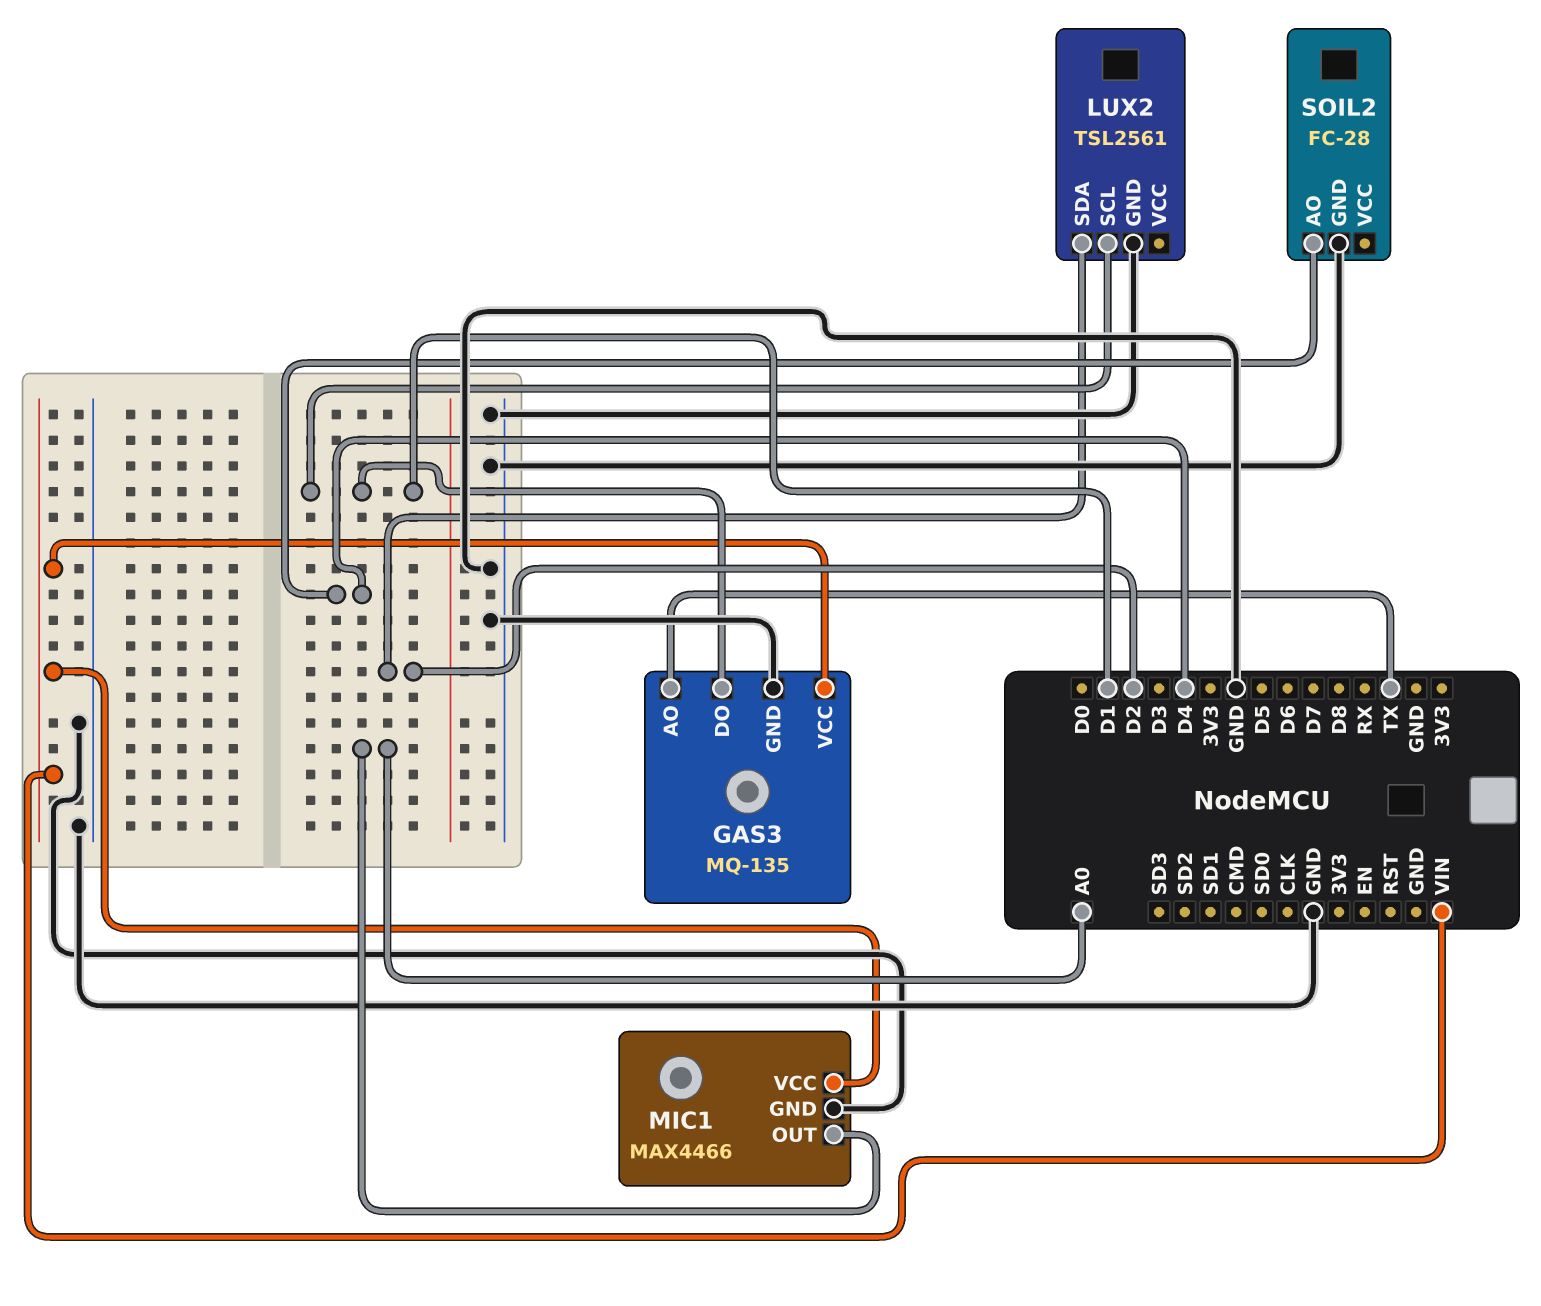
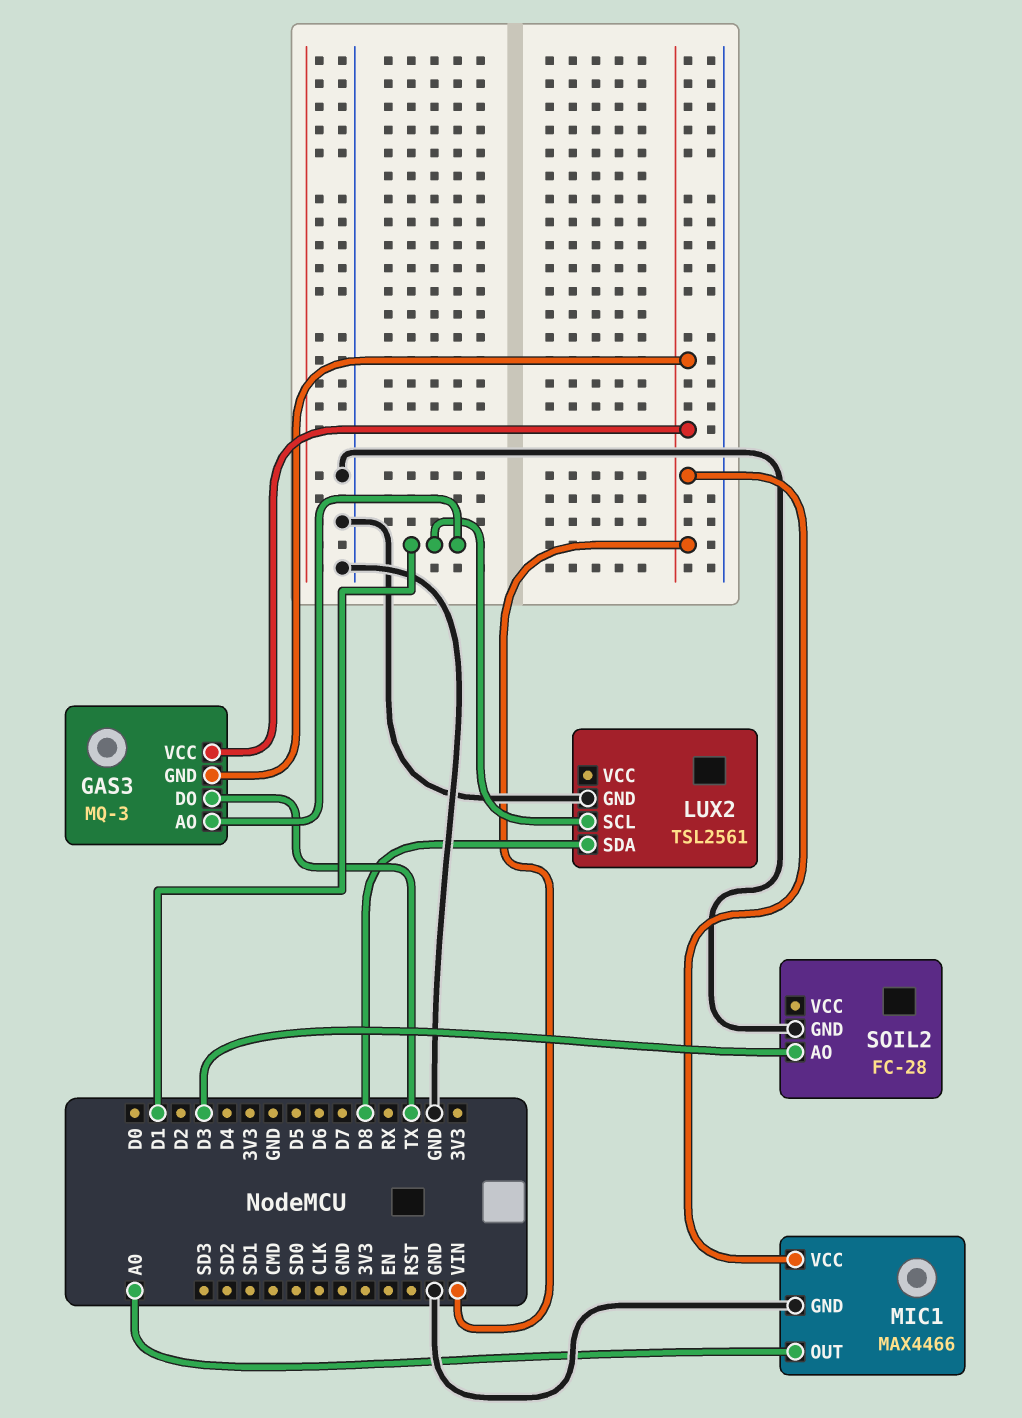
GAS3: MQ-135 -> MQ-3
GAS3 pin AO: TX -> D1
GAS3 pin DO: D1 -> TX
GAS3 pin GND: GND -> VIN
LUX2 pin SDA: D2 -> D8
SOIL2 pin AO: D4 -> D3

